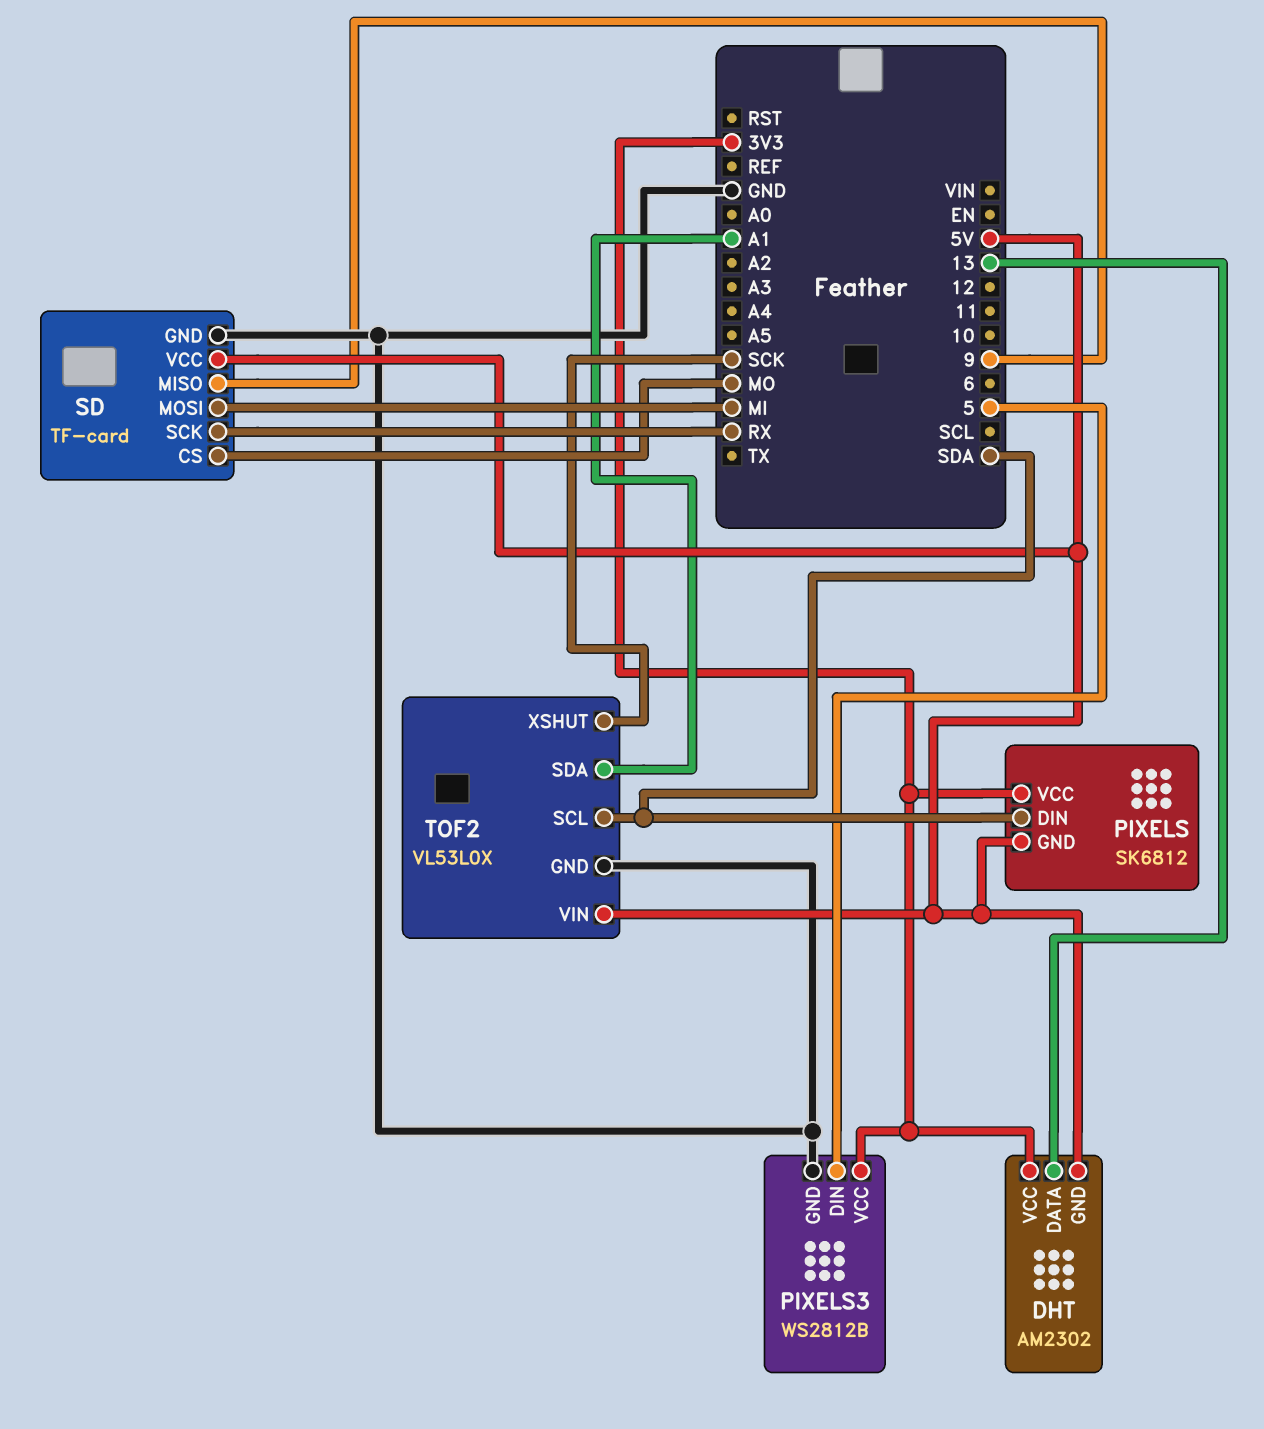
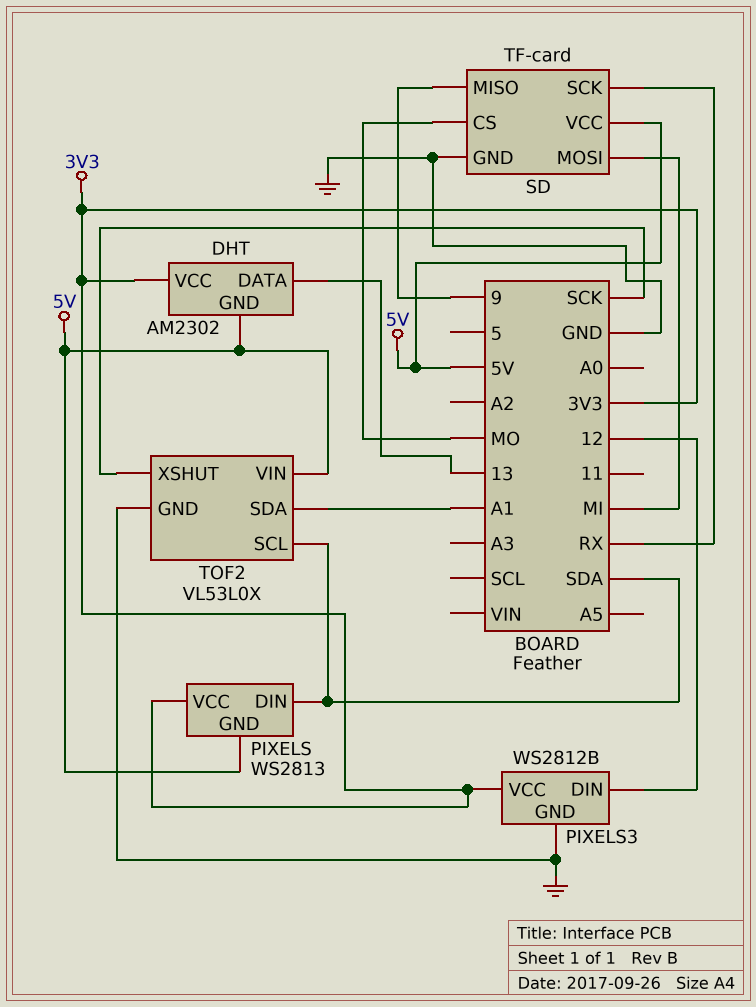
PIXELS: SK6812 -> WS2813
PIXELS3 pin DIN: 5 -> 12

